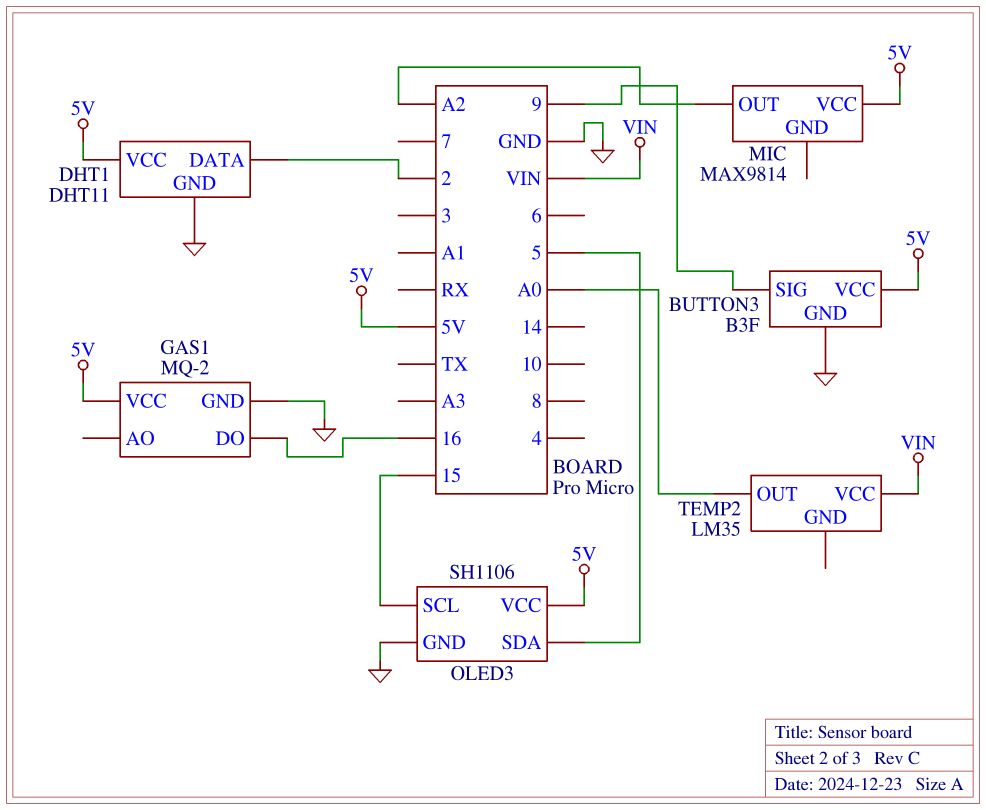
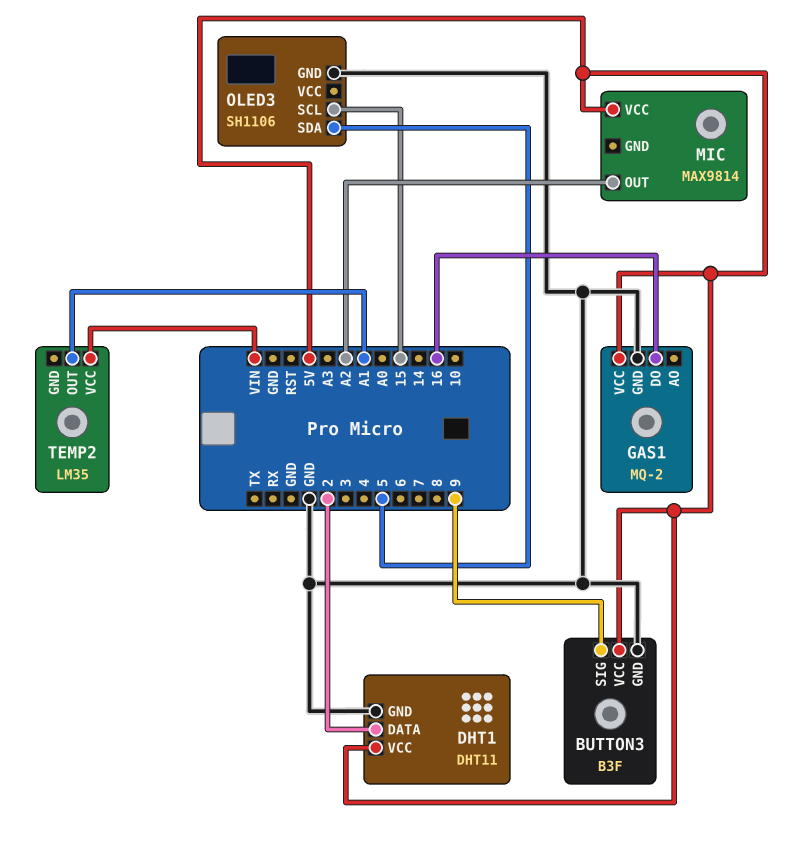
OLED3 pin VCC: 5V -> none
TEMP2 pin OUT: A0 -> A1

